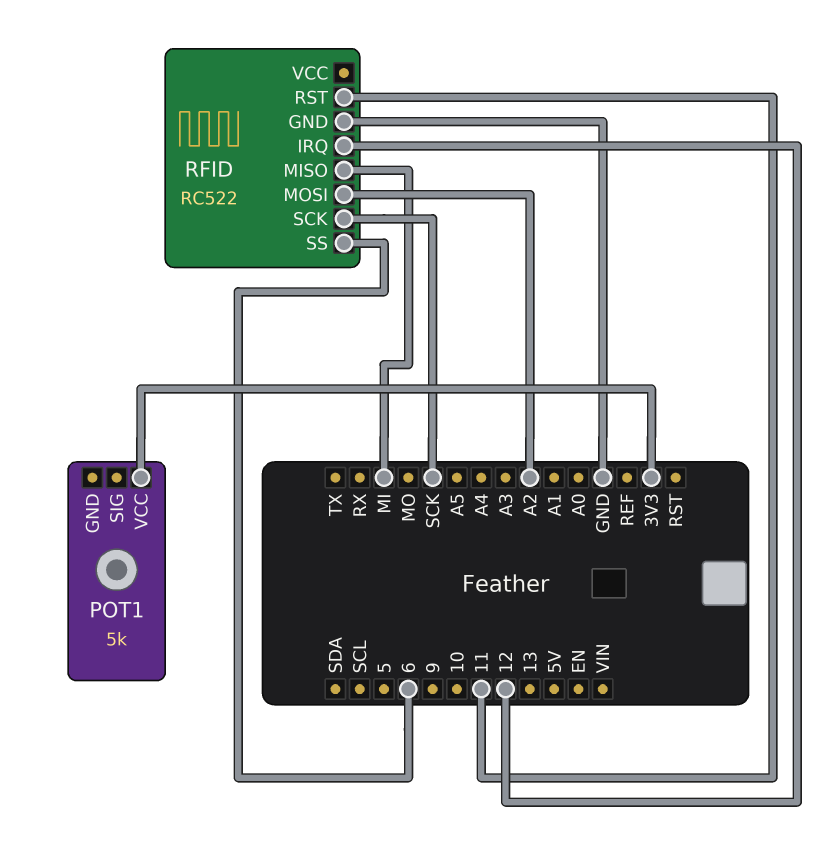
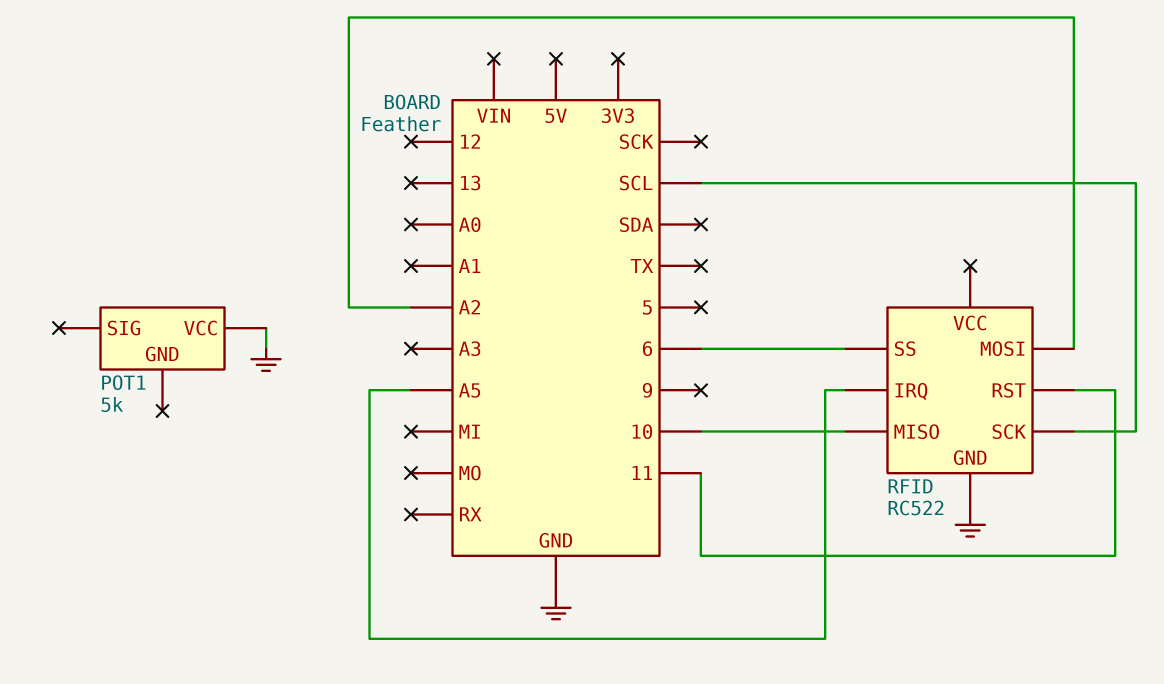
POT1 pin VCC: 3V3 -> GND
RFID pin IRQ: 12 -> A5
RFID pin MISO: MI -> 10
RFID pin SCK: SCK -> SCL

